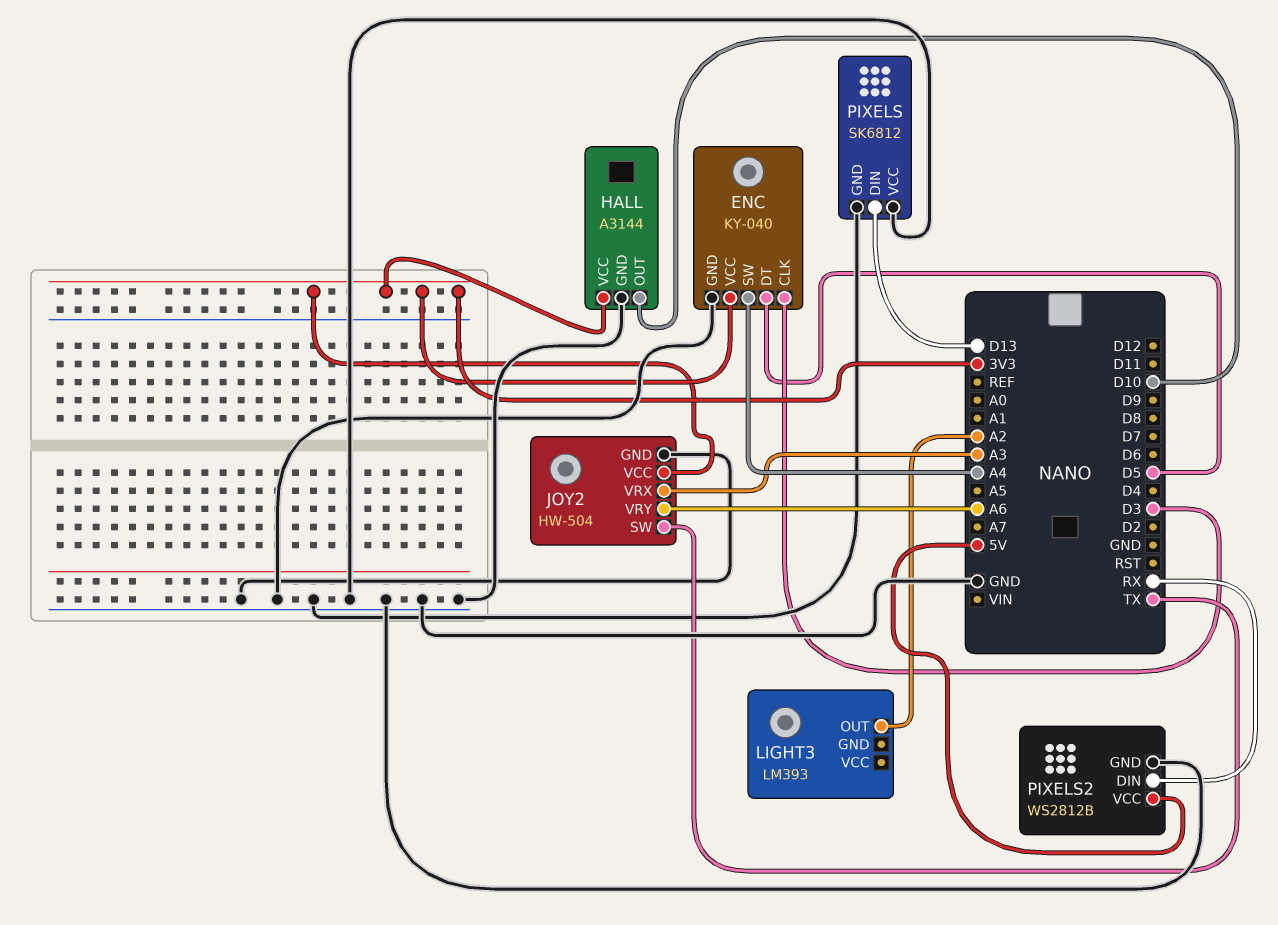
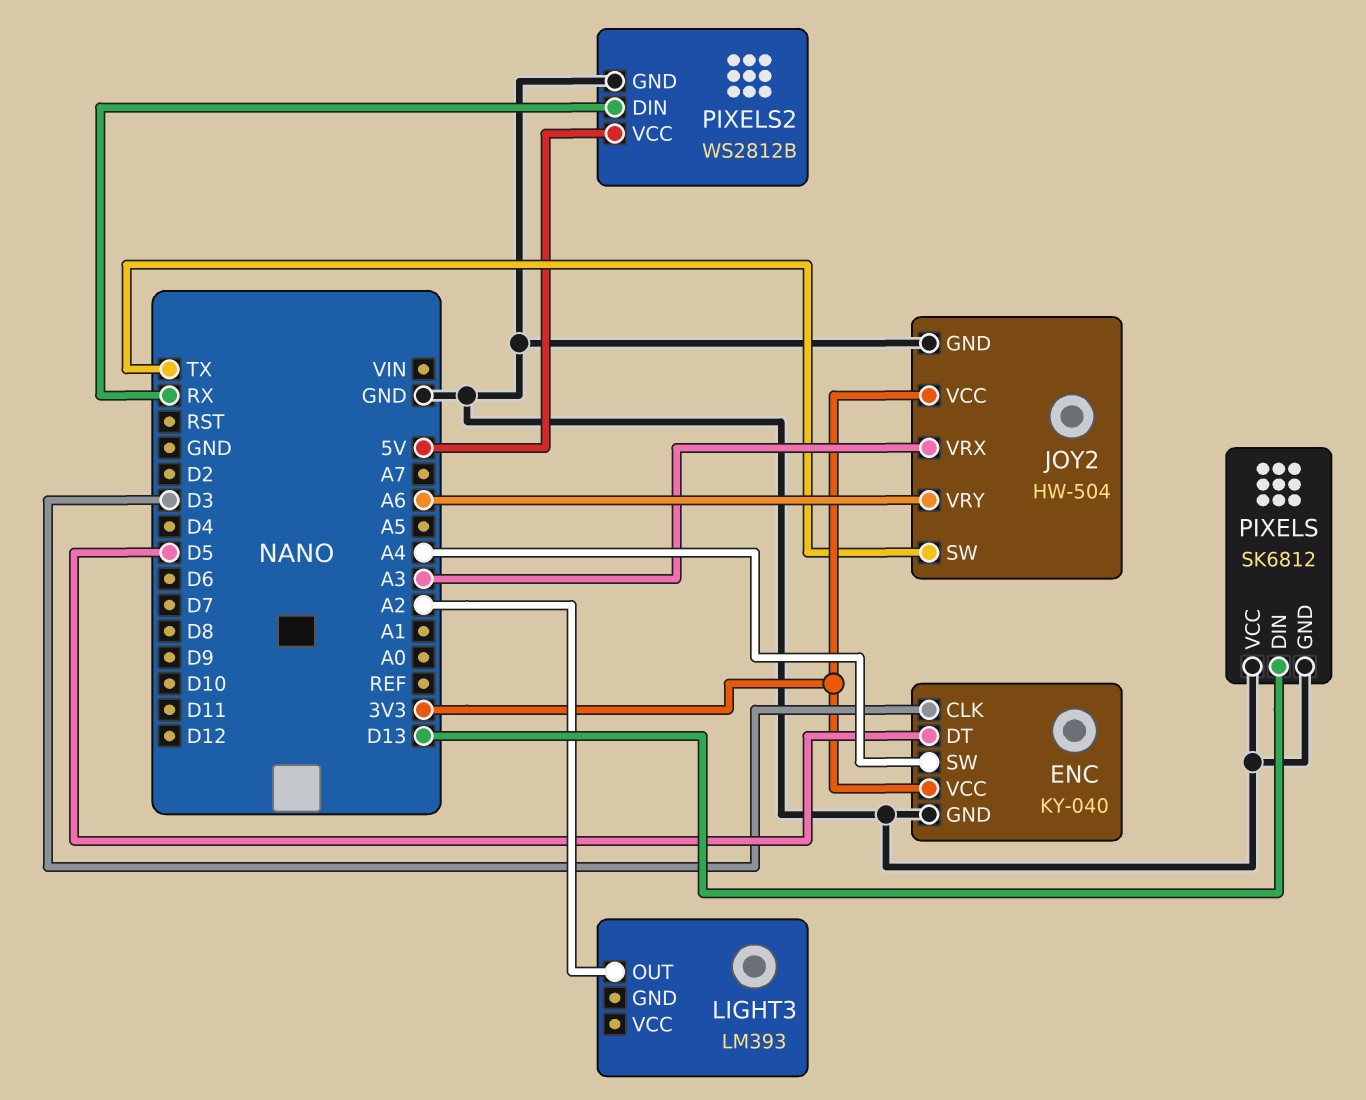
HALL: A3144 -> none
HALL pin GND: GND -> none
HALL pin OUT: D10 -> none
HALL pin VCC: 3V3 -> none

